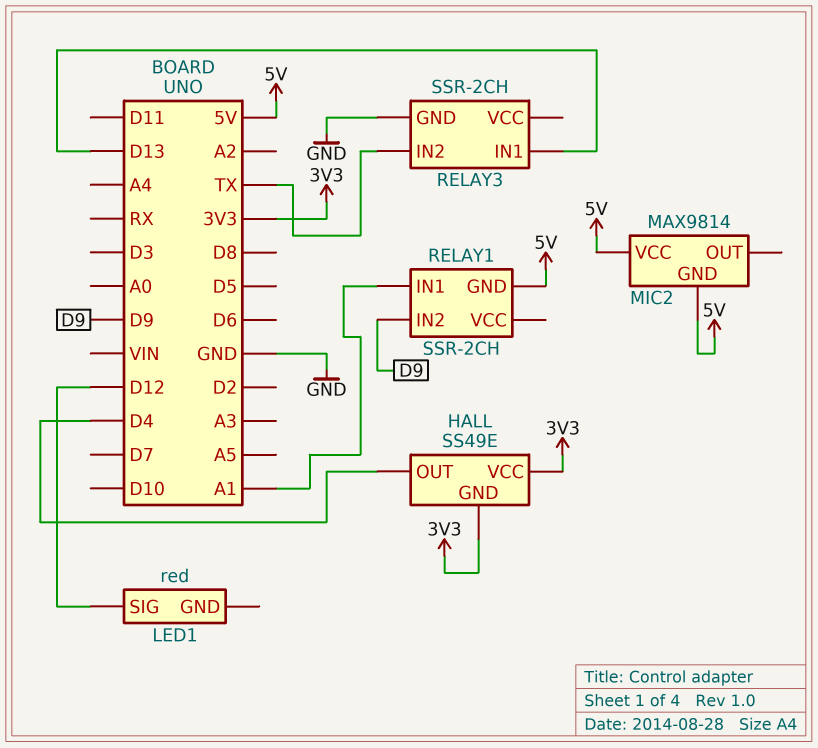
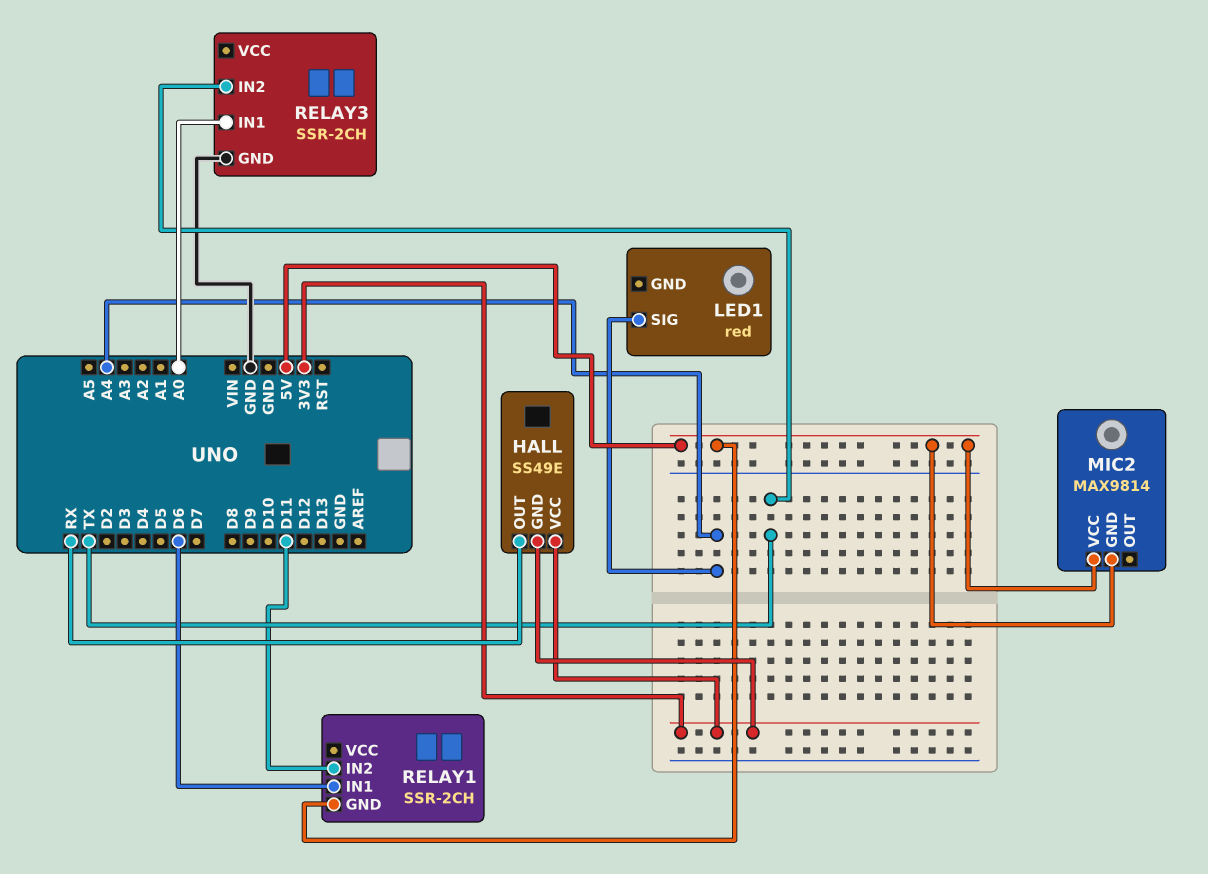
HALL pin OUT: D4 -> RX
LED1 pin SIG: D12 -> A4
RELAY1 pin IN1: A1 -> D6
RELAY1 pin IN2: D9 -> D11
RELAY3 pin IN1: D13 -> A0

